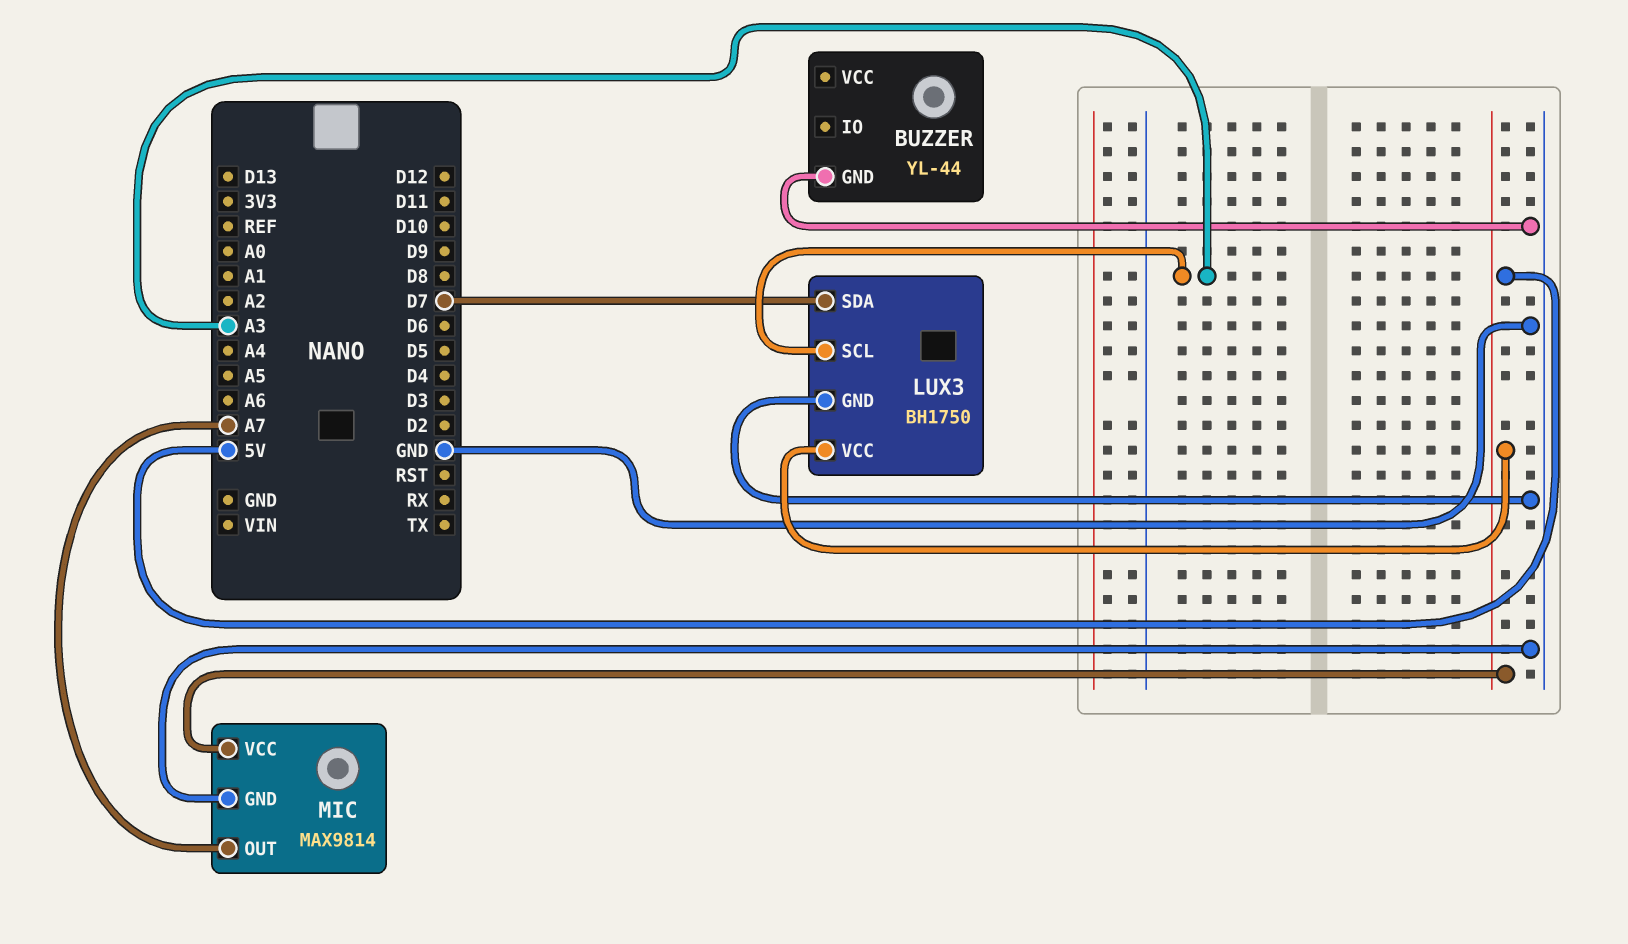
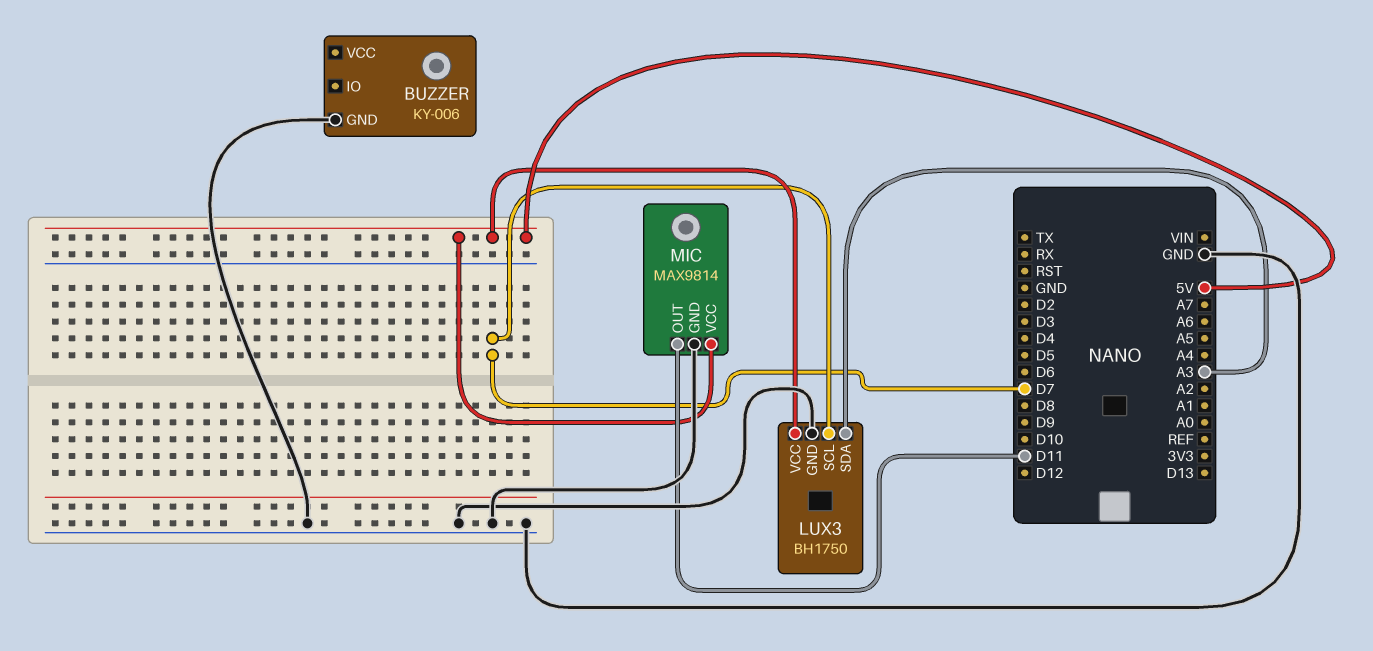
BUZZER: YL-44 -> KY-006
LUX3 pin SCL: A3 -> D7
LUX3 pin SDA: D7 -> A3
MIC pin OUT: A7 -> D11

